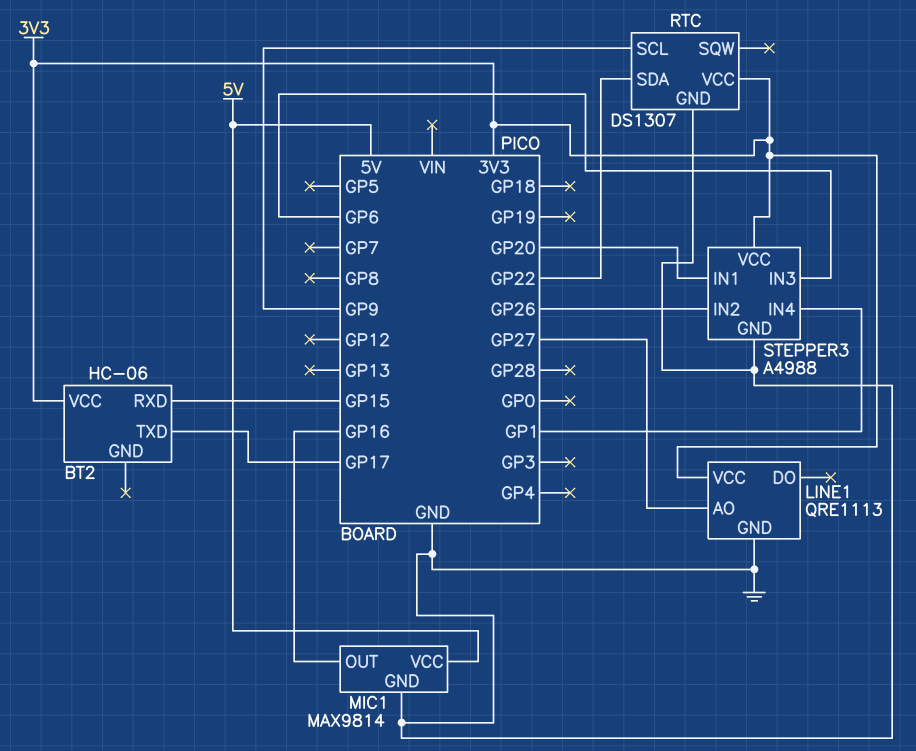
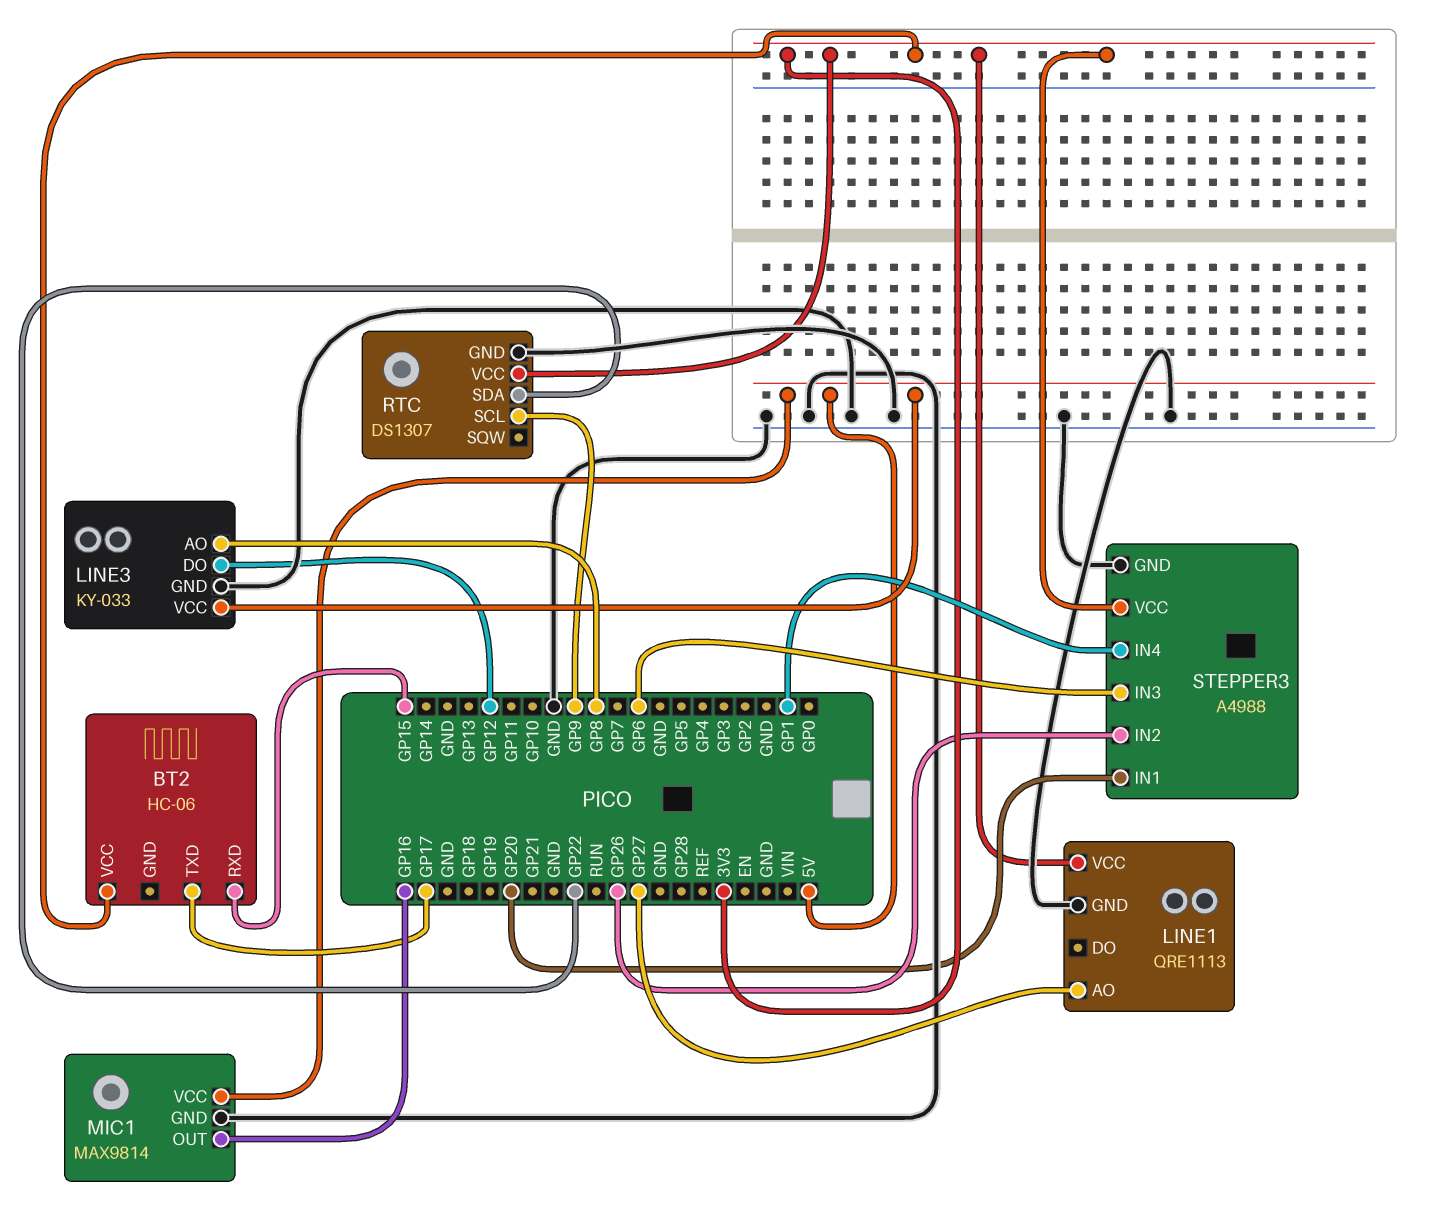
LINE3: none -> KY-033
LINE3 pin AO: none -> GP8
LINE3 pin DO: none -> GP12
LINE3 pin GND: none -> GND
LINE3 pin VCC: none -> 5V

